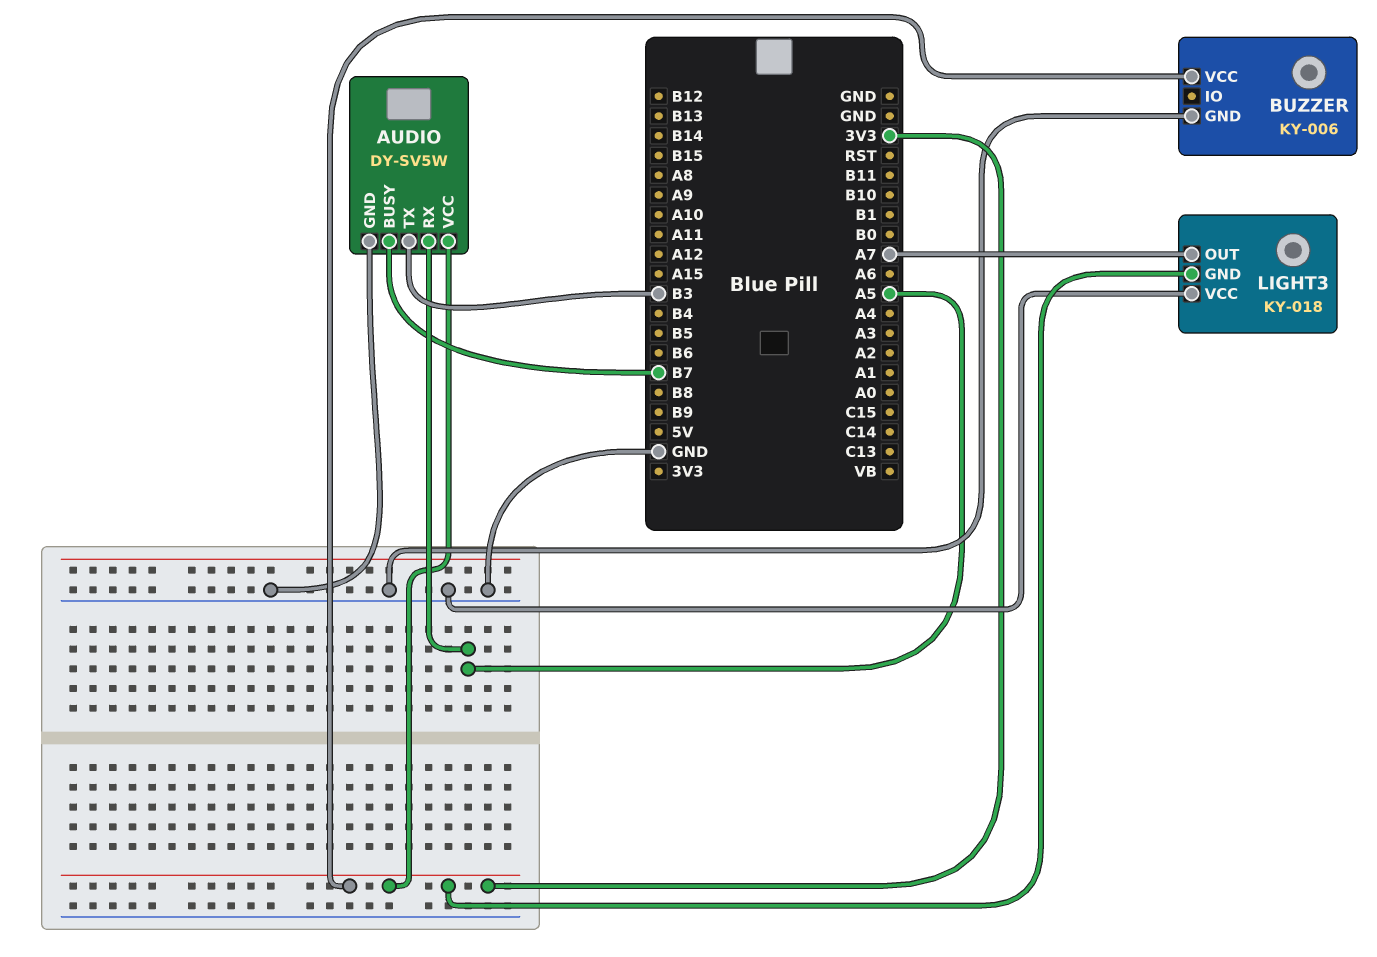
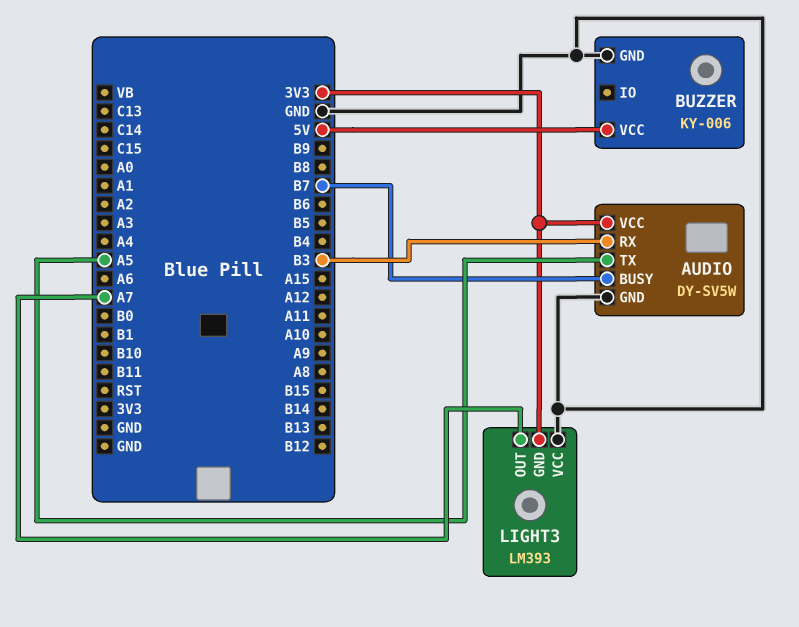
AUDIO pin RX: A5 -> B3
AUDIO pin TX: B3 -> A5
BUZZER pin VCC: 3V3 -> 5V
LIGHT3: KY-018 -> LM393

